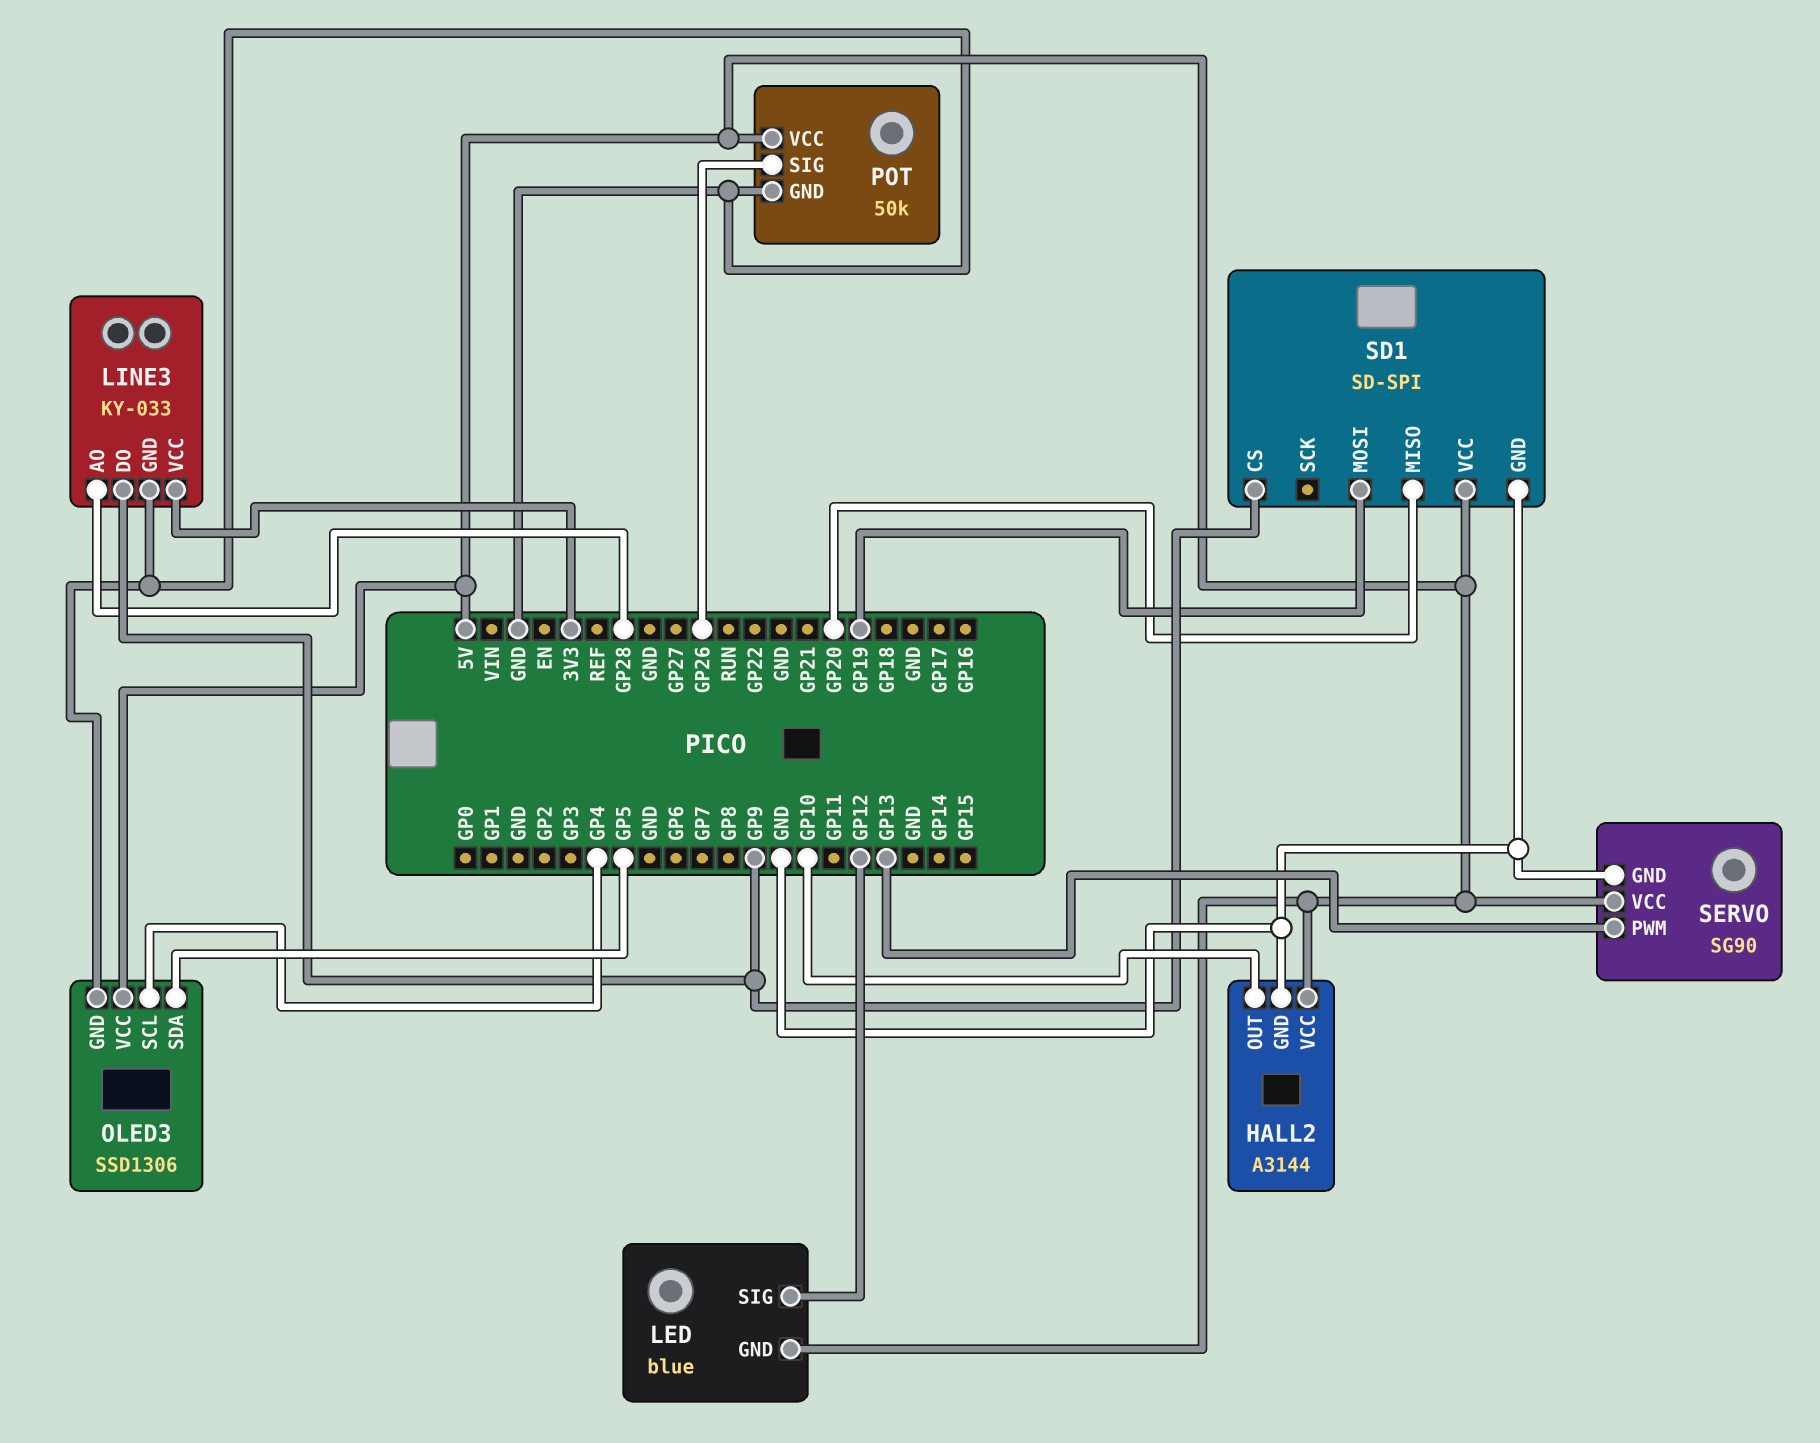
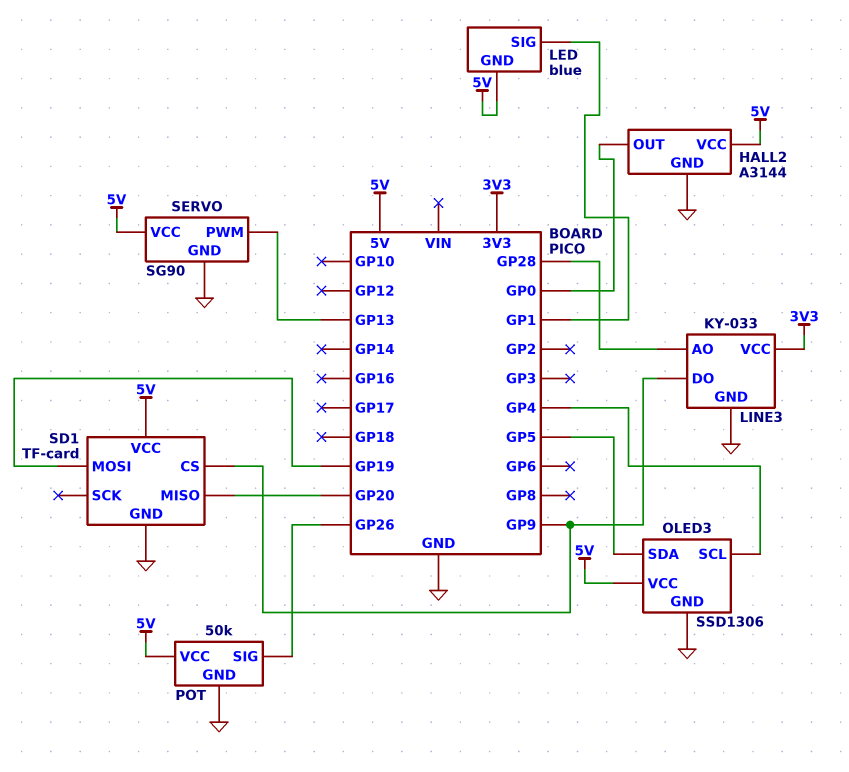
HALL2 pin OUT: GP10 -> GP0
LED pin SIG: GP12 -> GP1
SD1: SD-SPI -> TF-card

